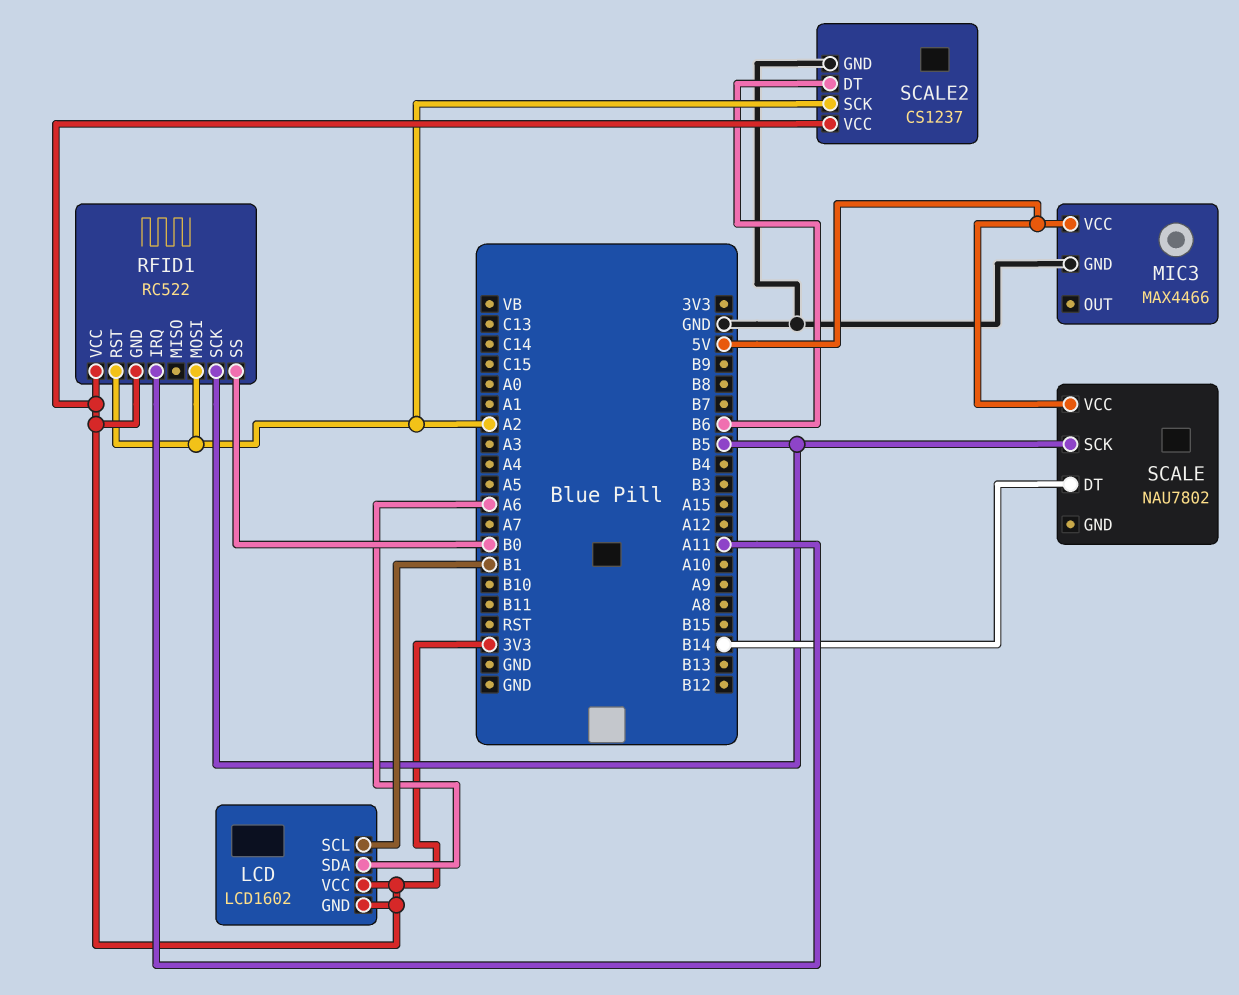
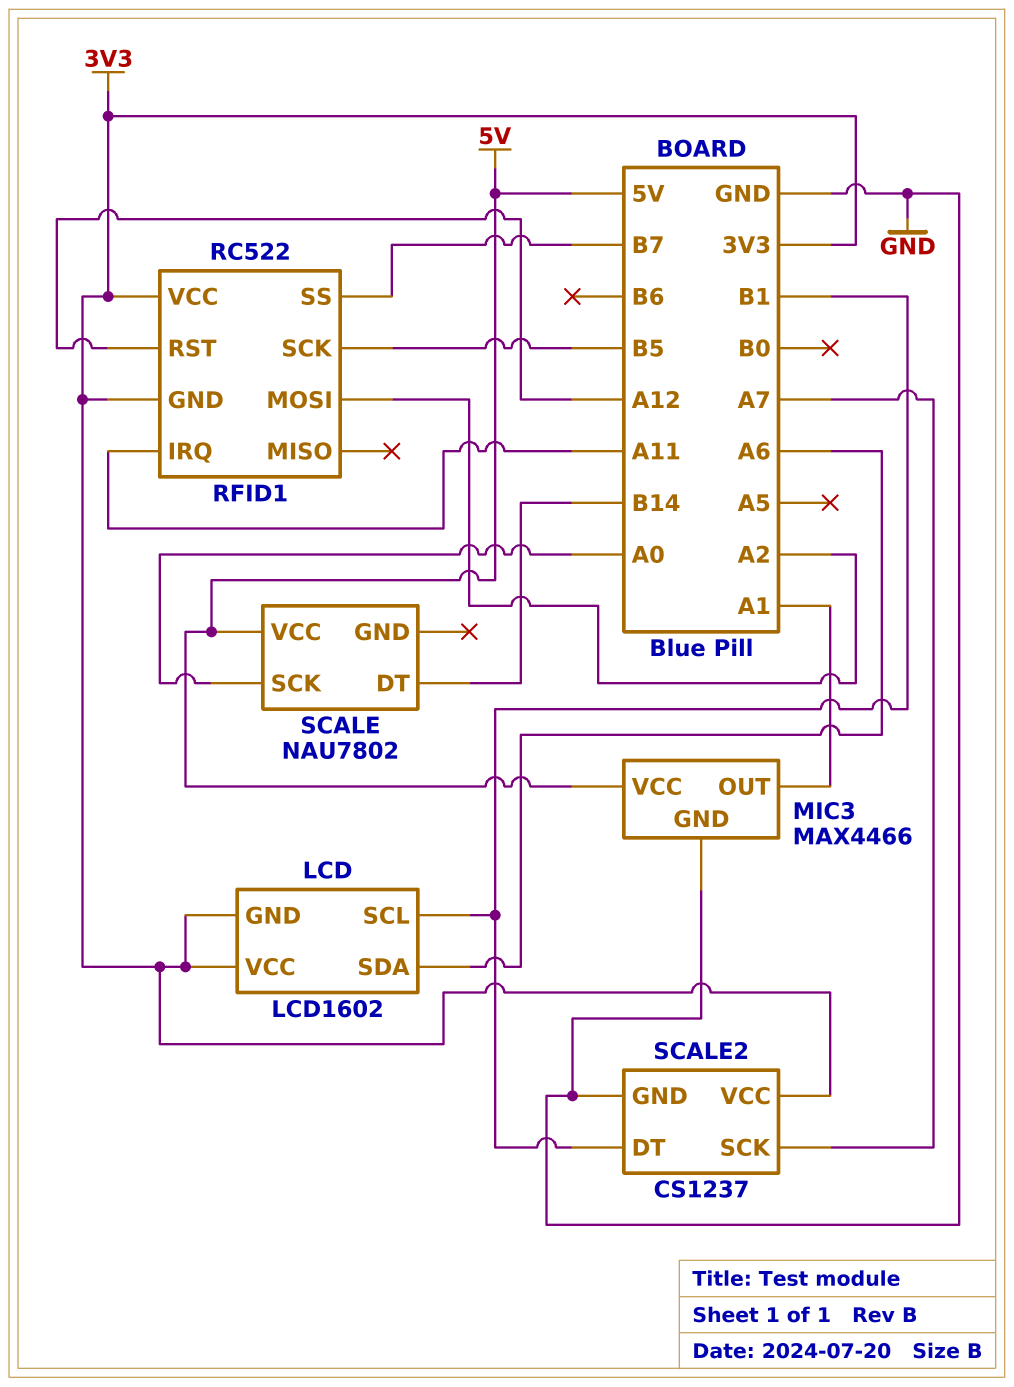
MIC3 pin OUT: none -> A1
RFID1 pin RST: A2 -> A12
RFID1 pin SS: B0 -> B7
SCALE pin SCK: B5 -> A0
SCALE2 pin DT: B6 -> B1
SCALE2 pin SCK: A2 -> A7

